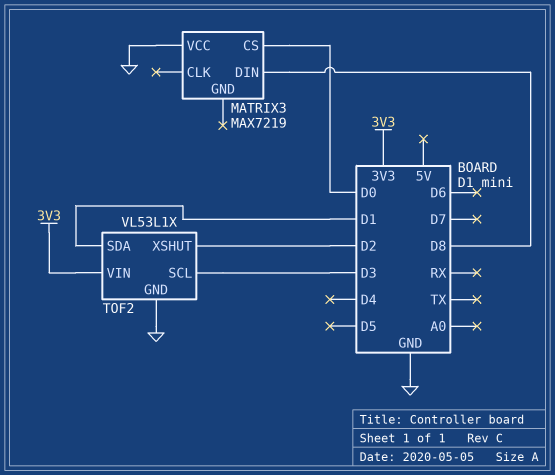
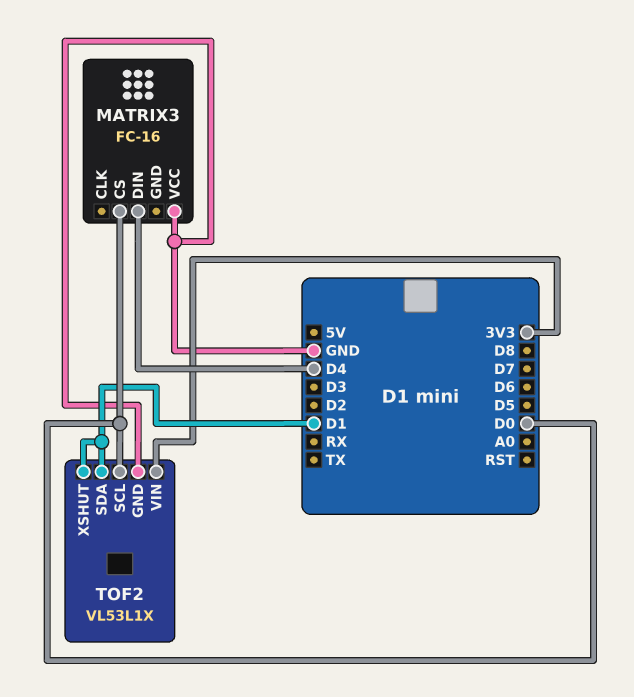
MATRIX3: MAX7219 -> FC-16
MATRIX3 pin DIN: D8 -> D4
TOF2 pin SCL: D3 -> D0
TOF2 pin XSHUT: D2 -> D1

